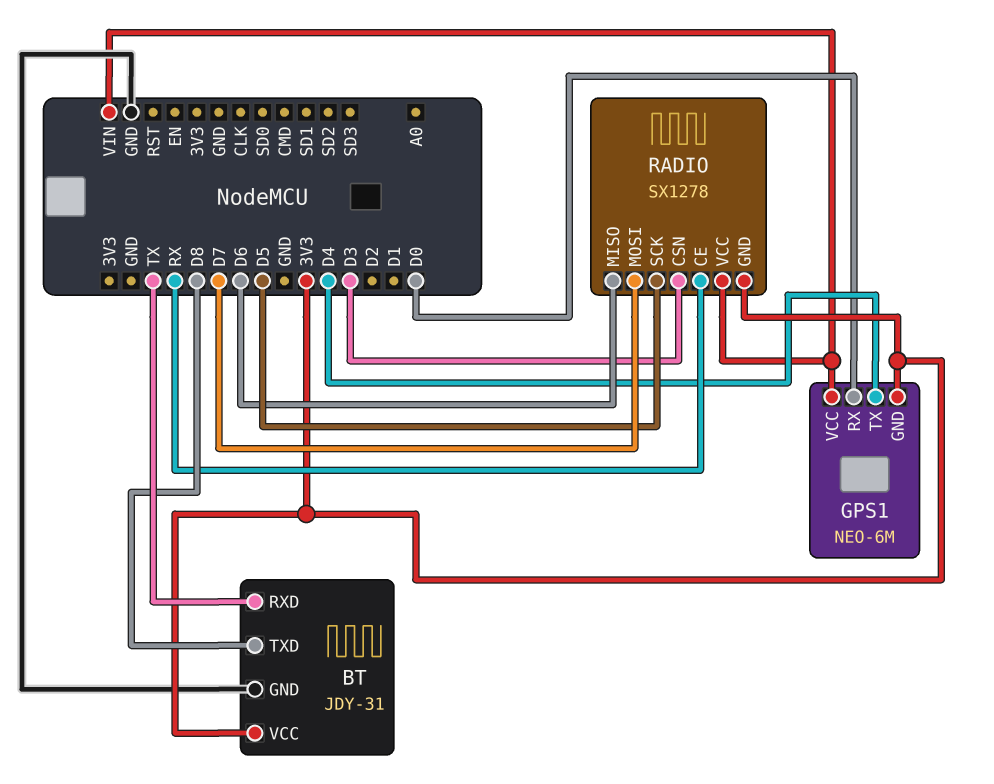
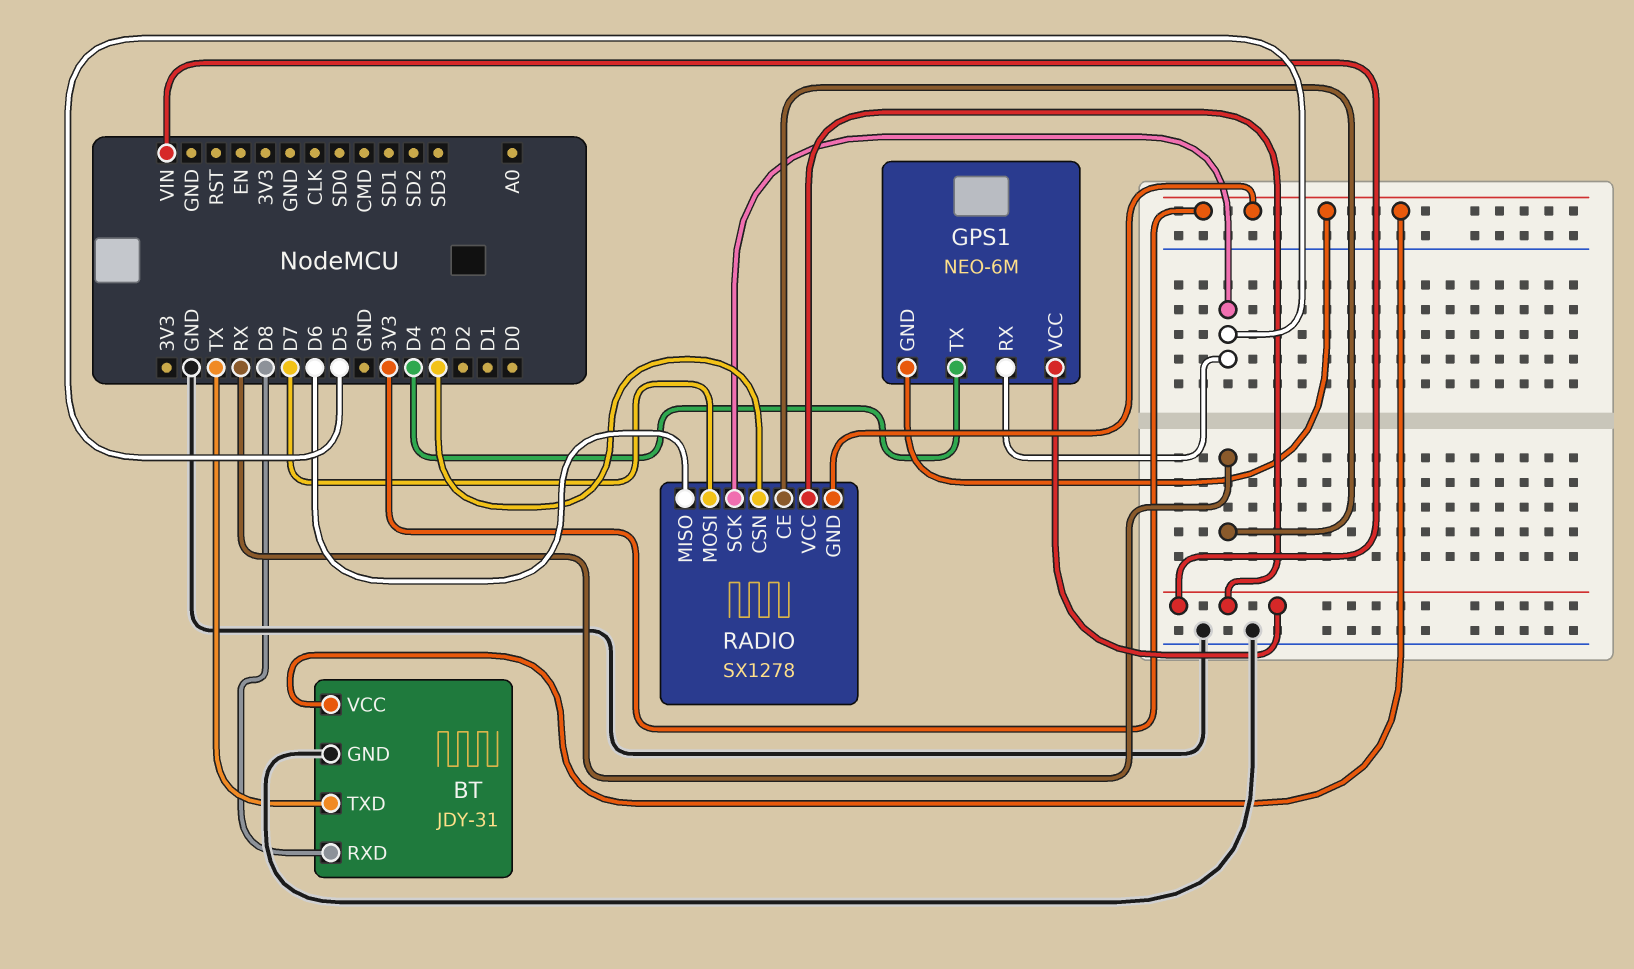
BT pin RXD: TX -> D8
BT pin TXD: D8 -> TX
GPS1 pin RX: D0 -> D5

